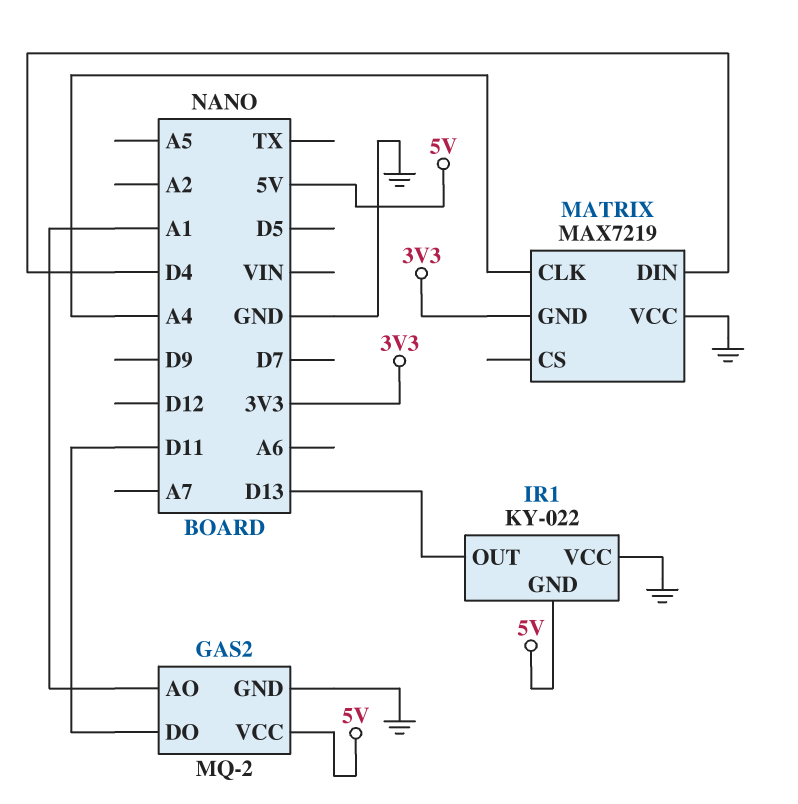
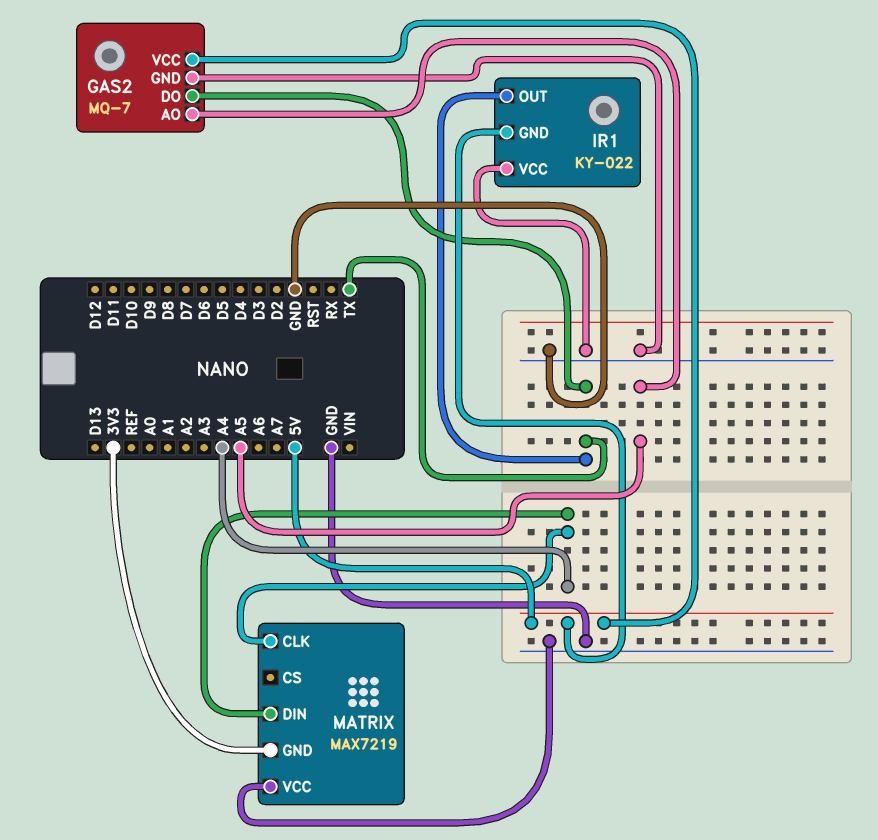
GAS2: MQ-2 -> MQ-7
GAS2 pin AO: A1 -> A5
GAS2 pin DO: D11 -> TX
IR1 pin OUT: D13 -> TX
MATRIX pin DIN: D4 -> A4

